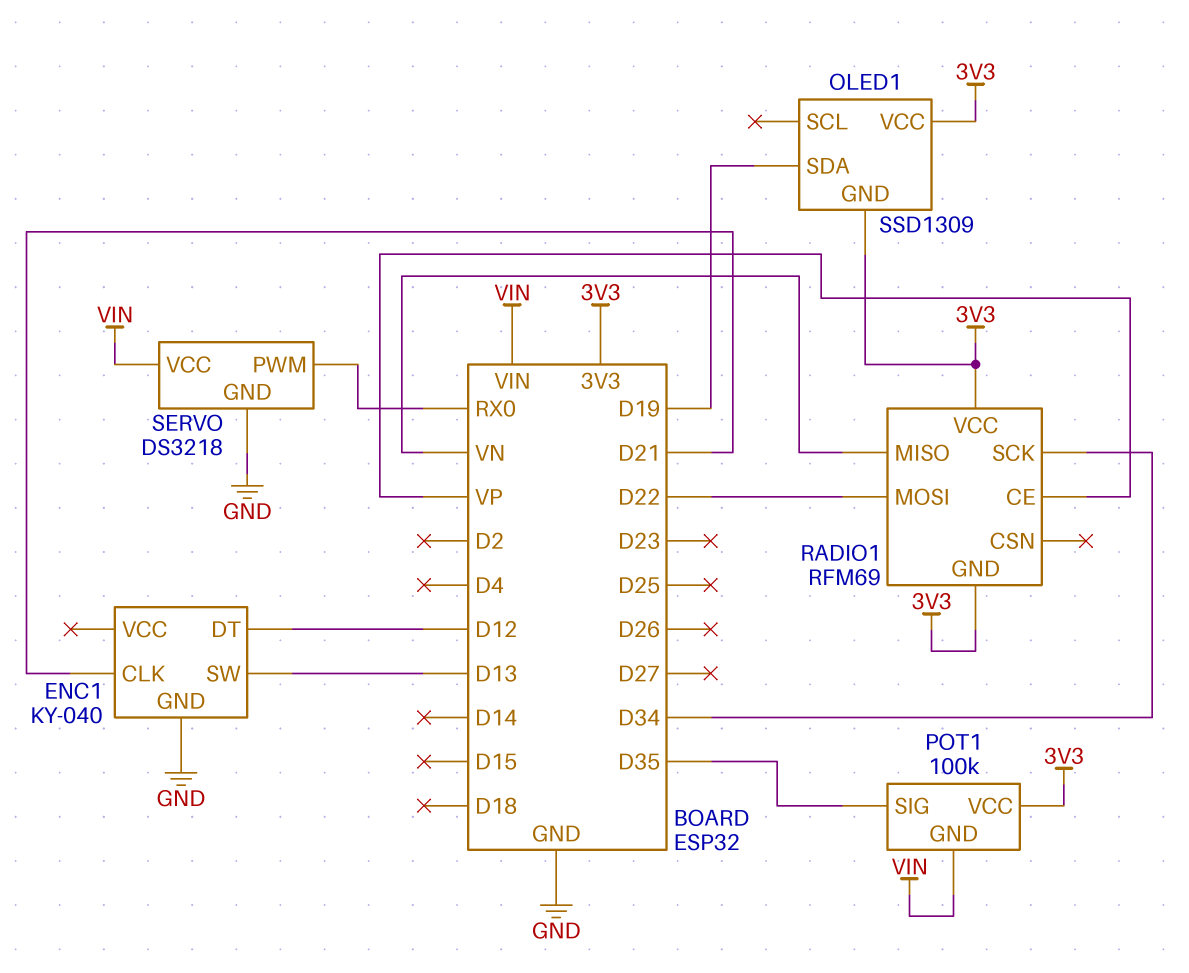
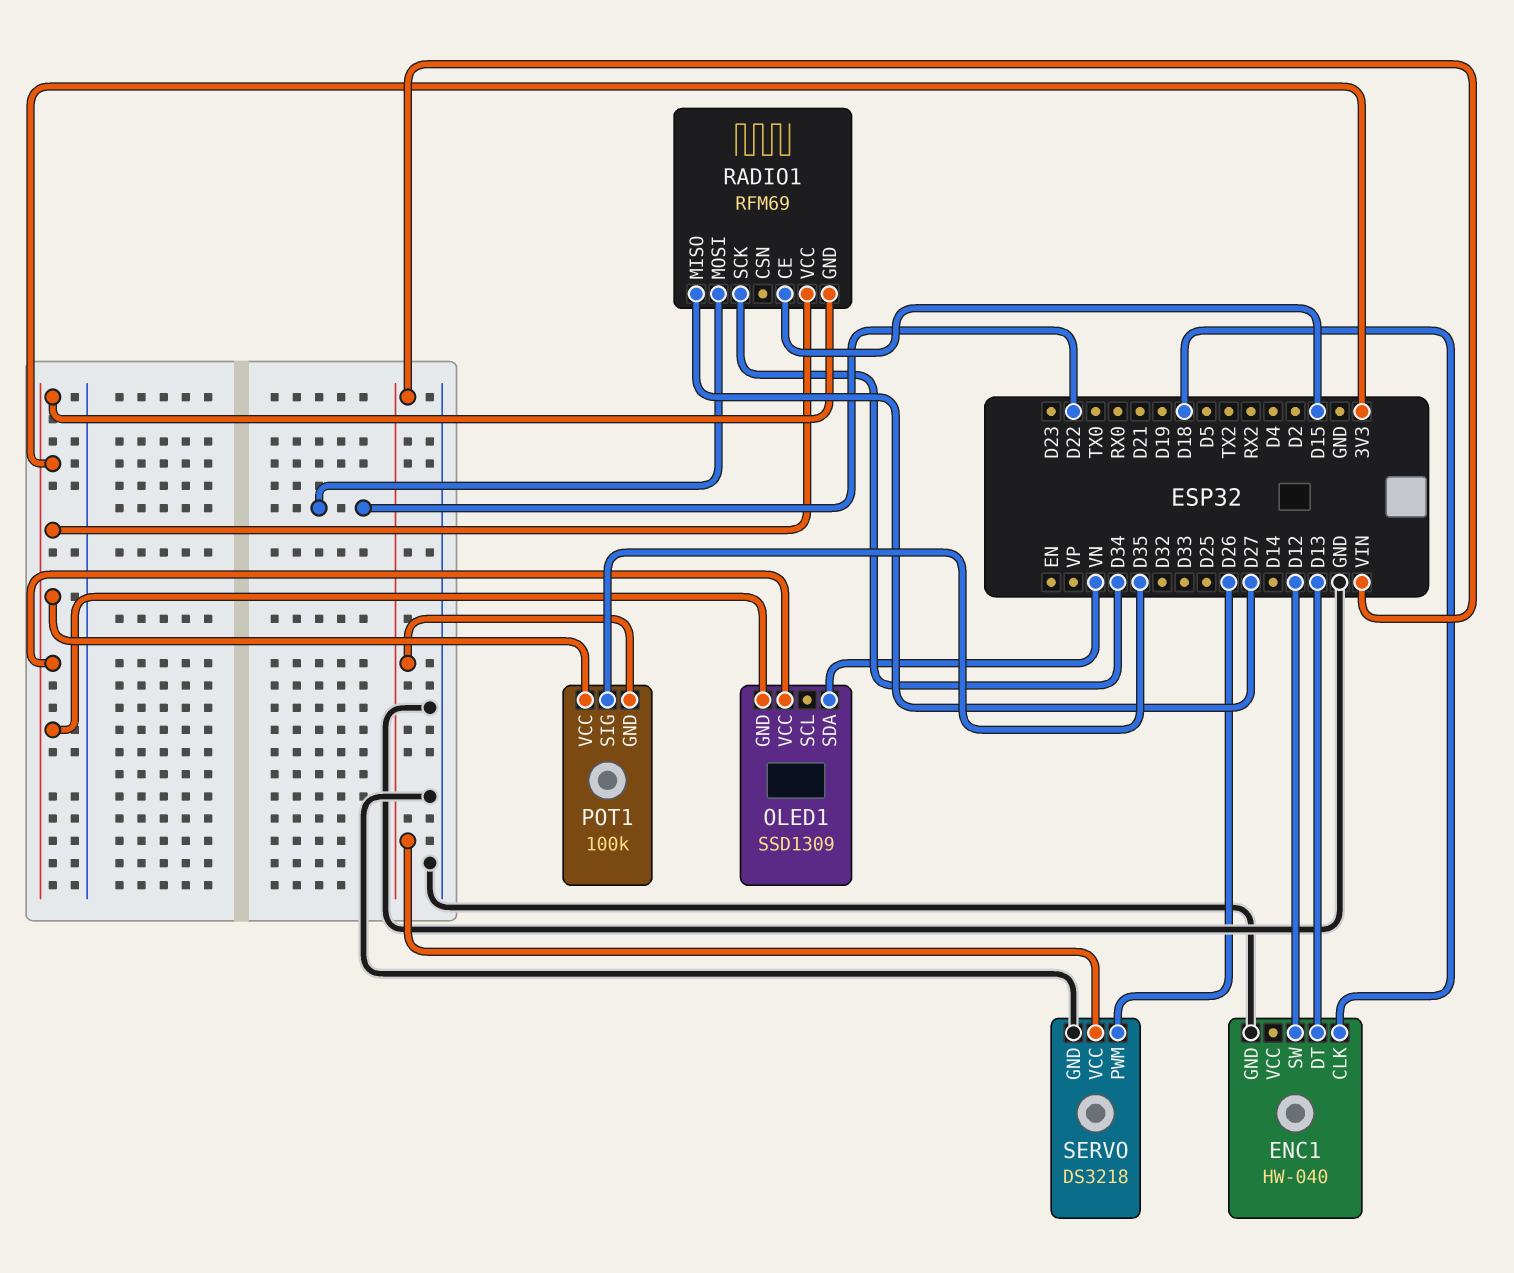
ENC1: KY-040 -> HW-040
ENC1 pin CLK: D21 -> D18
ENC1 pin DT: D12 -> D13
ENC1 pin SW: D13 -> D12
OLED1 pin SDA: D19 -> VN
RADIO1 pin CE: VP -> D15
RADIO1 pin MISO: VN -> D27
SERVO pin PWM: RX0 -> D26

